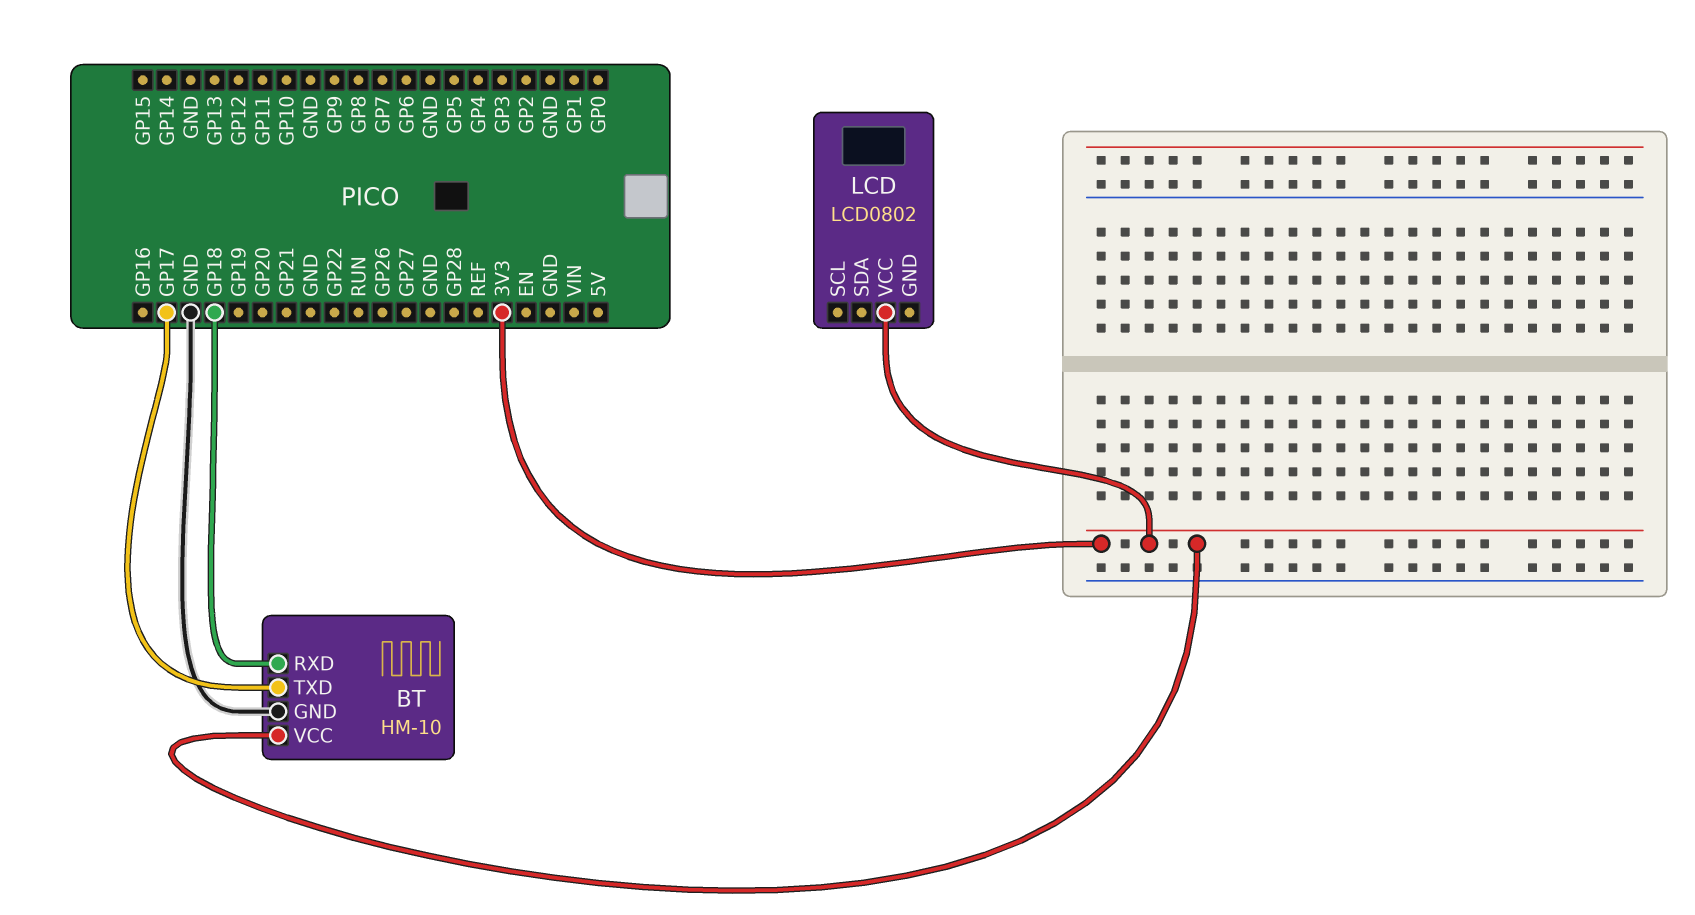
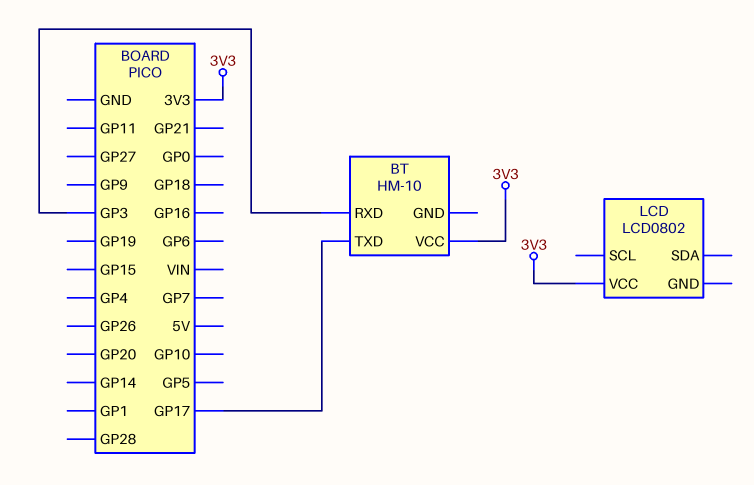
BT pin GND: GND -> none
BT pin RXD: GP18 -> GP3

